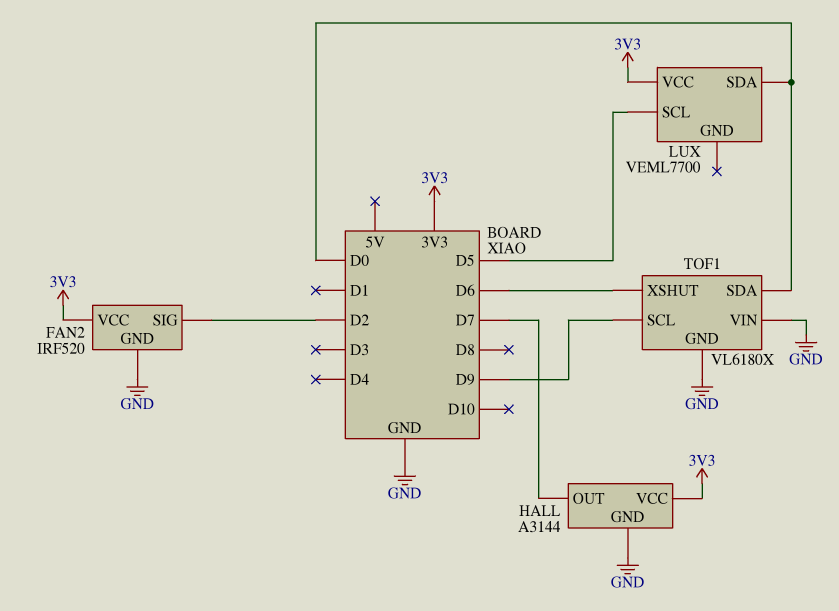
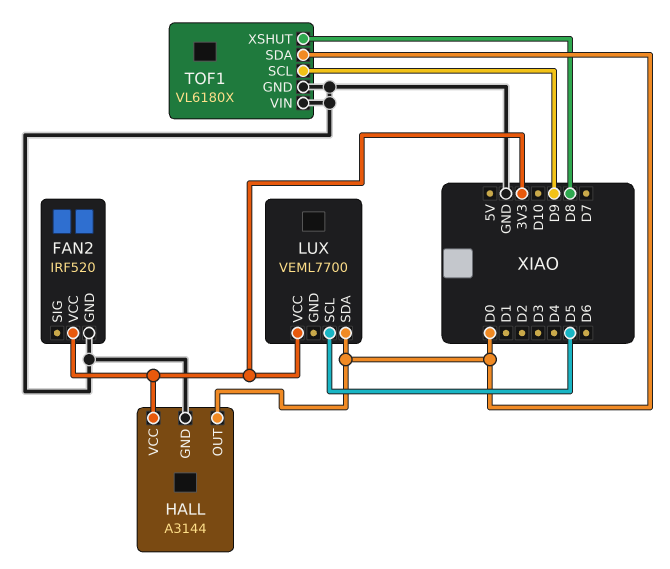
FAN2 pin SIG: D2 -> none
HALL pin OUT: D7 -> D0
TOF1 pin XSHUT: D6 -> D8

